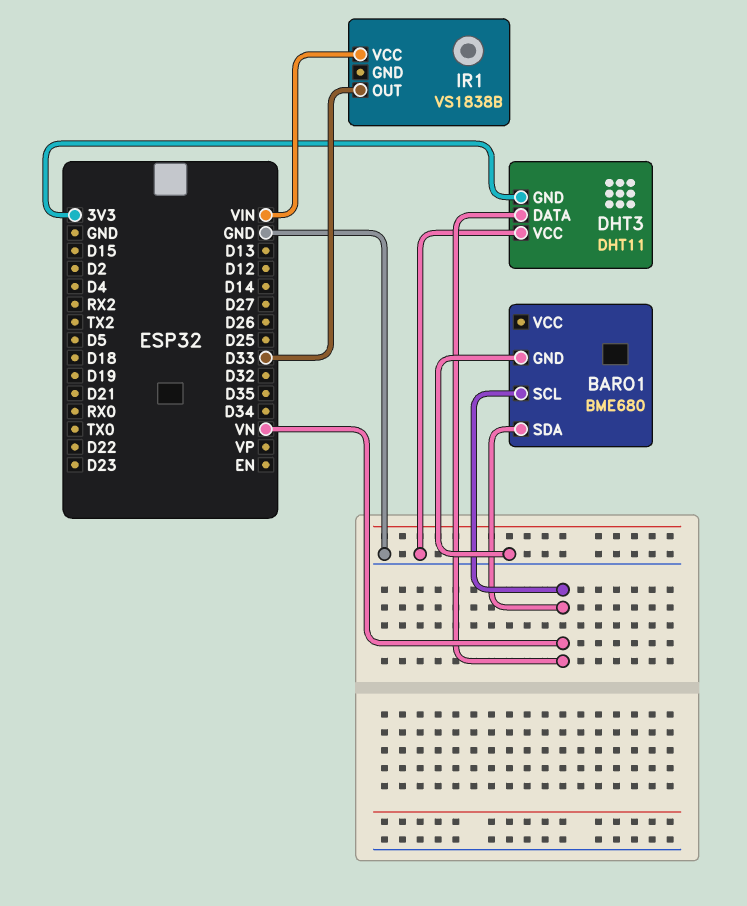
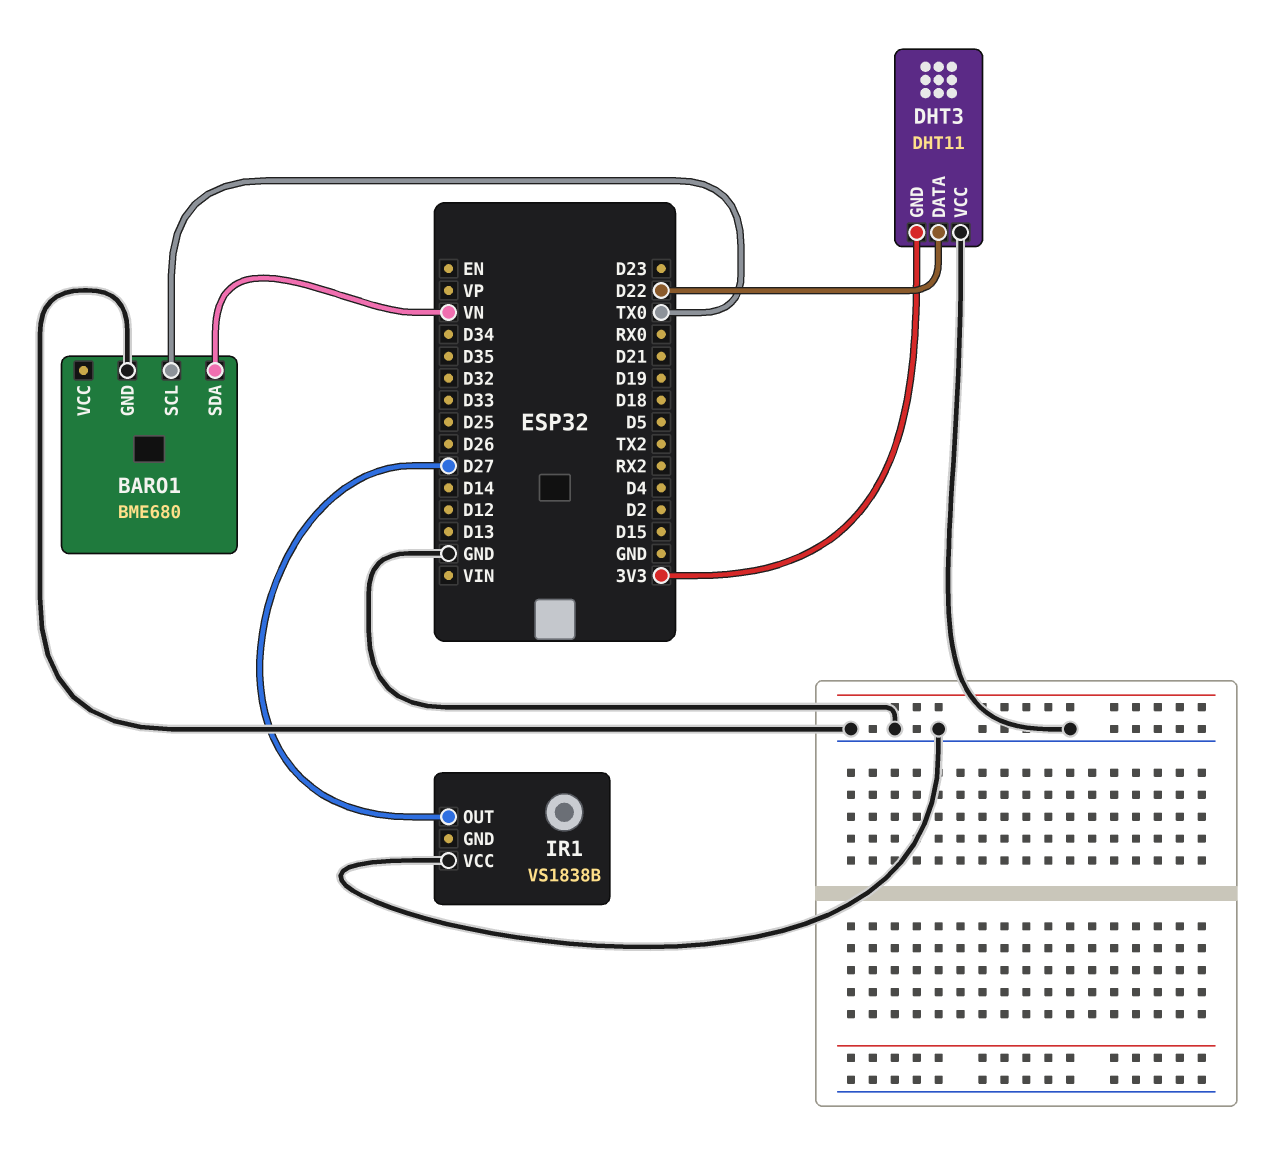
BARO1 pin SCL: VN -> TX0
DHT3 pin DATA: VN -> D22
IR1 pin OUT: D33 -> D27
IR1 pin VCC: VIN -> GND

